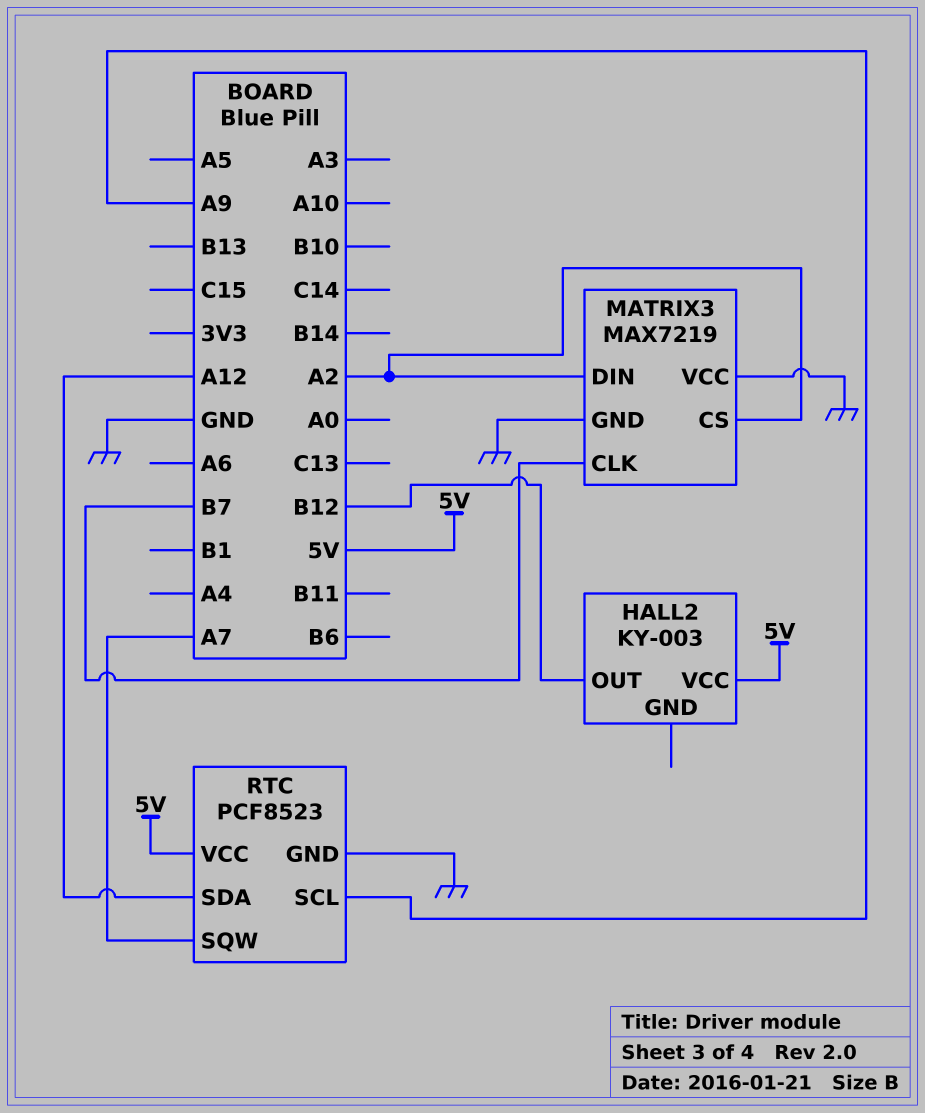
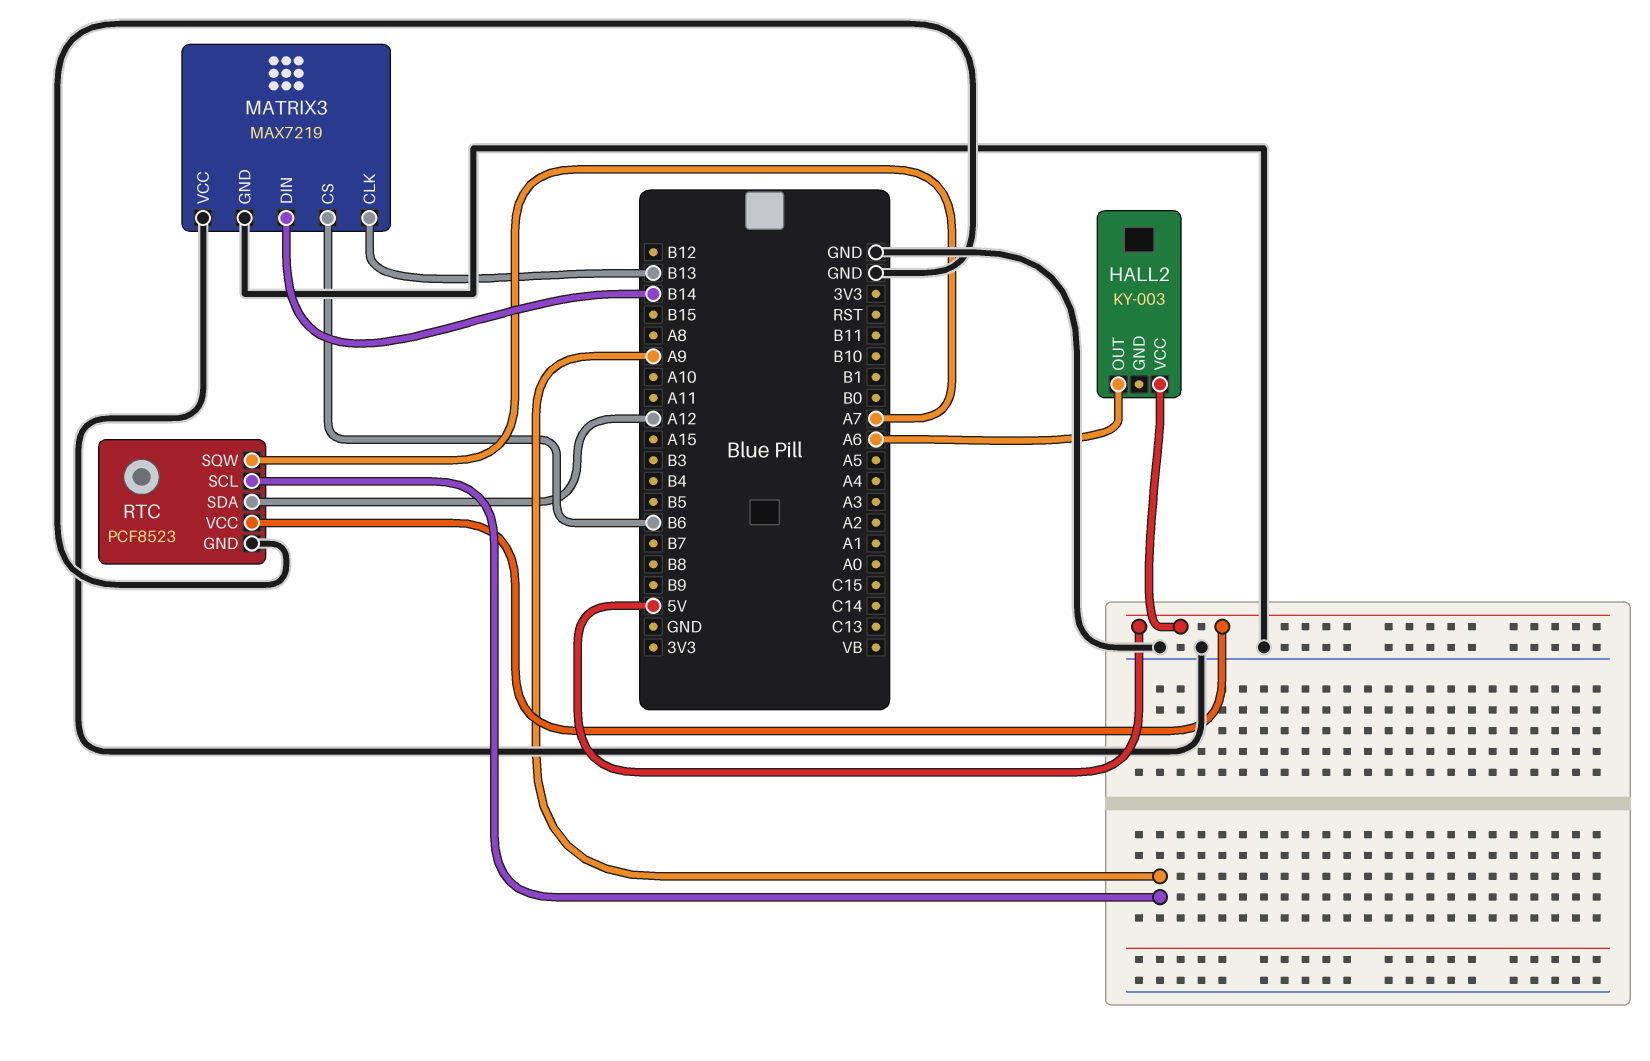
HALL2 pin OUT: B12 -> A6
MATRIX3 pin CLK: B7 -> B13
MATRIX3 pin CS: A2 -> B6
MATRIX3 pin DIN: A2 -> B14

